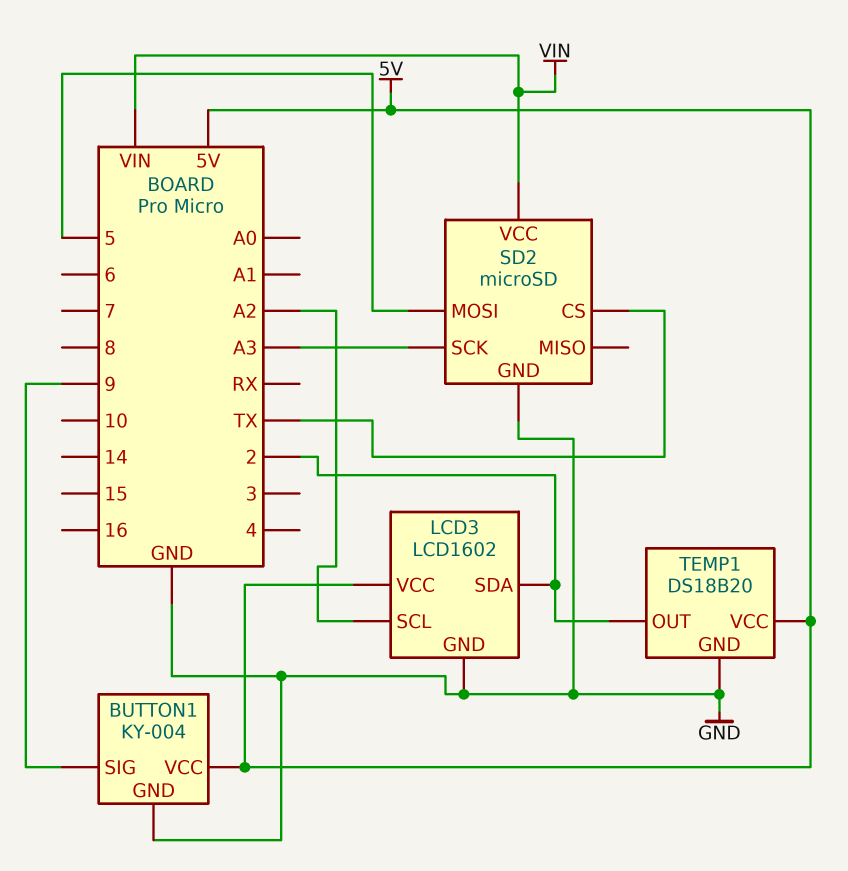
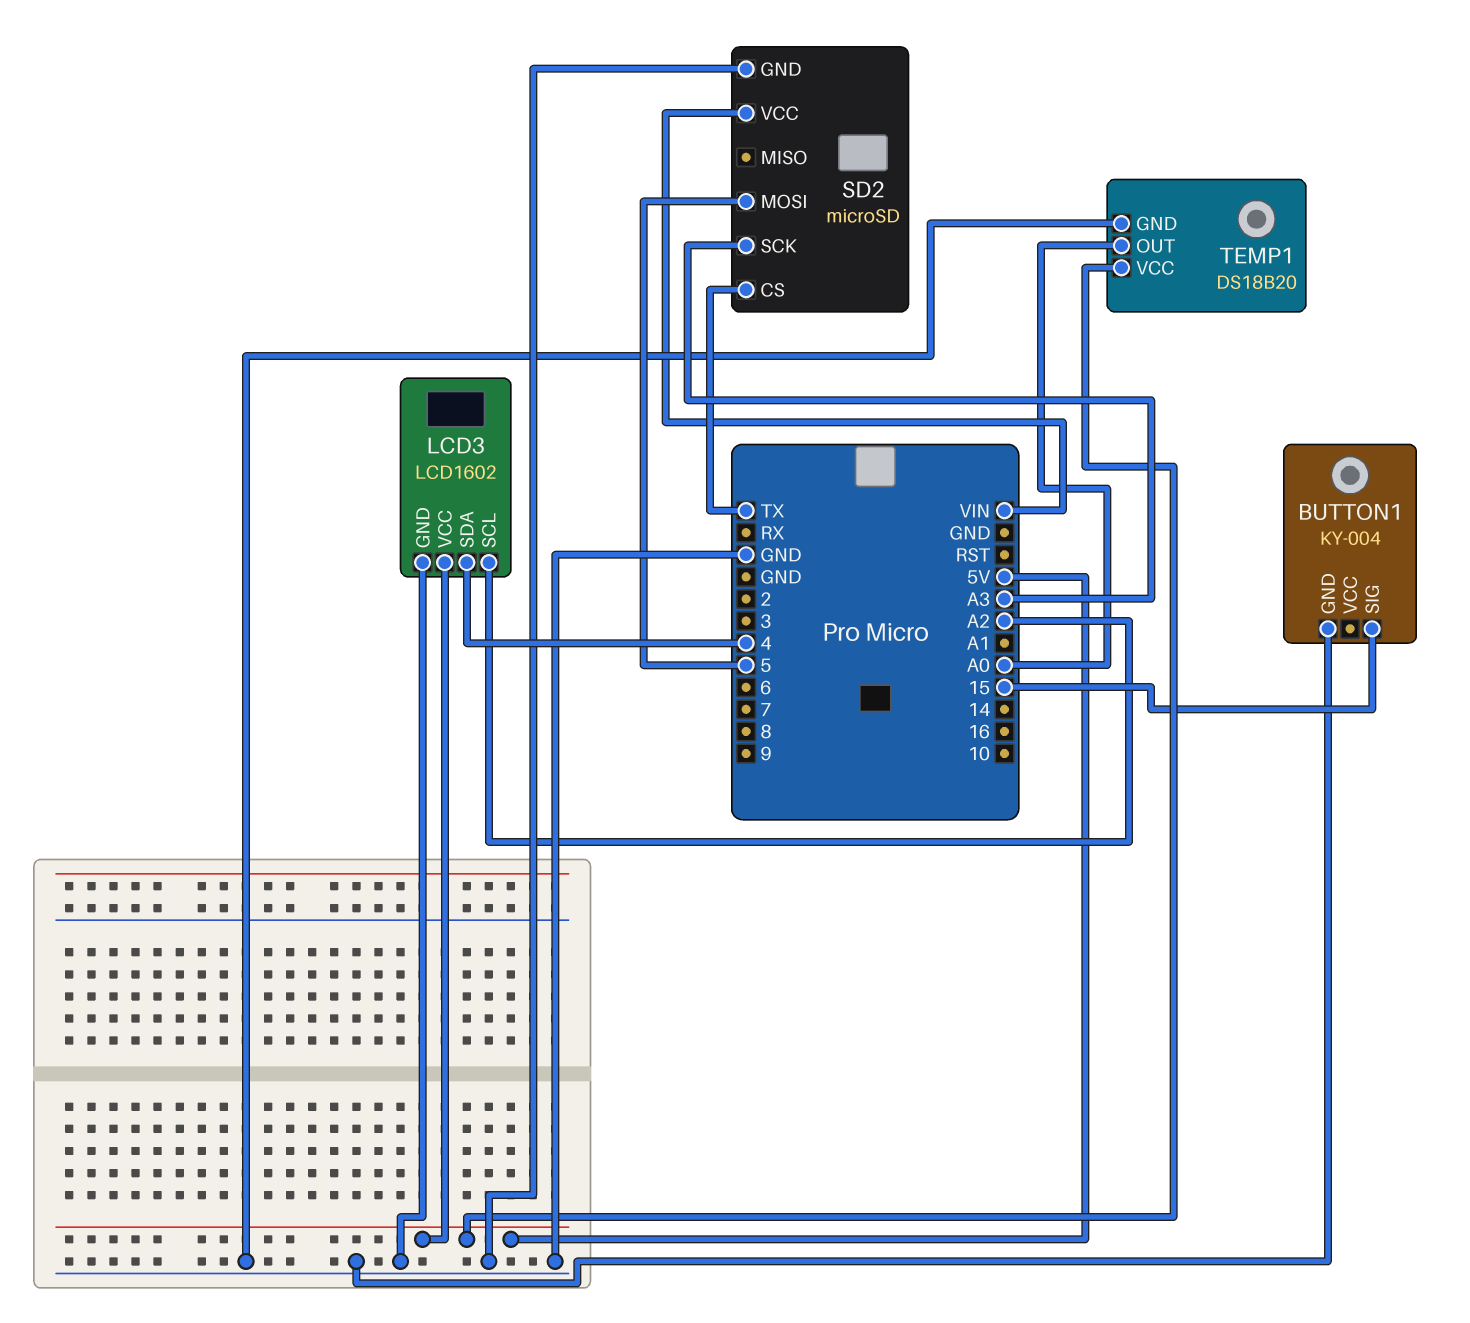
BUTTON1 pin SIG: 9 -> 15
BUTTON1 pin VCC: 5V -> none
LCD3 pin SDA: 2 -> 4
TEMP1 pin OUT: 2 -> A0

